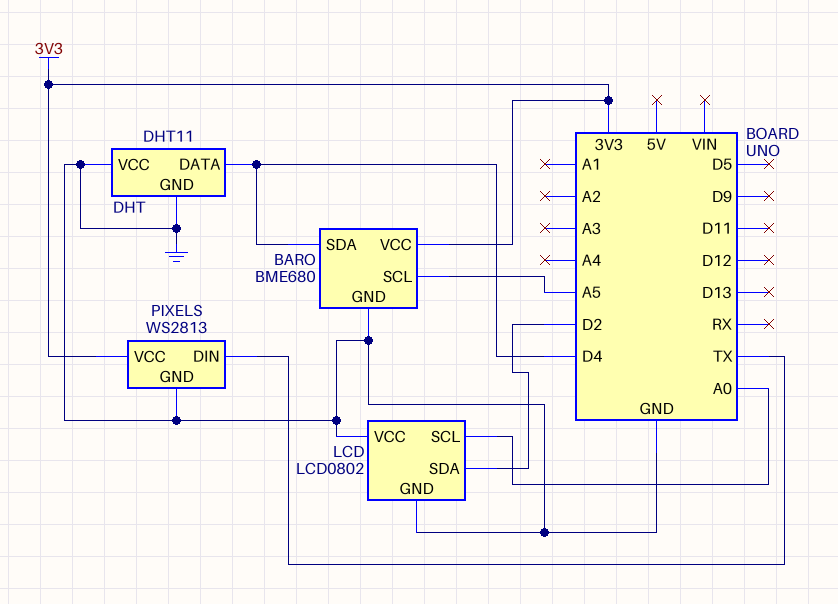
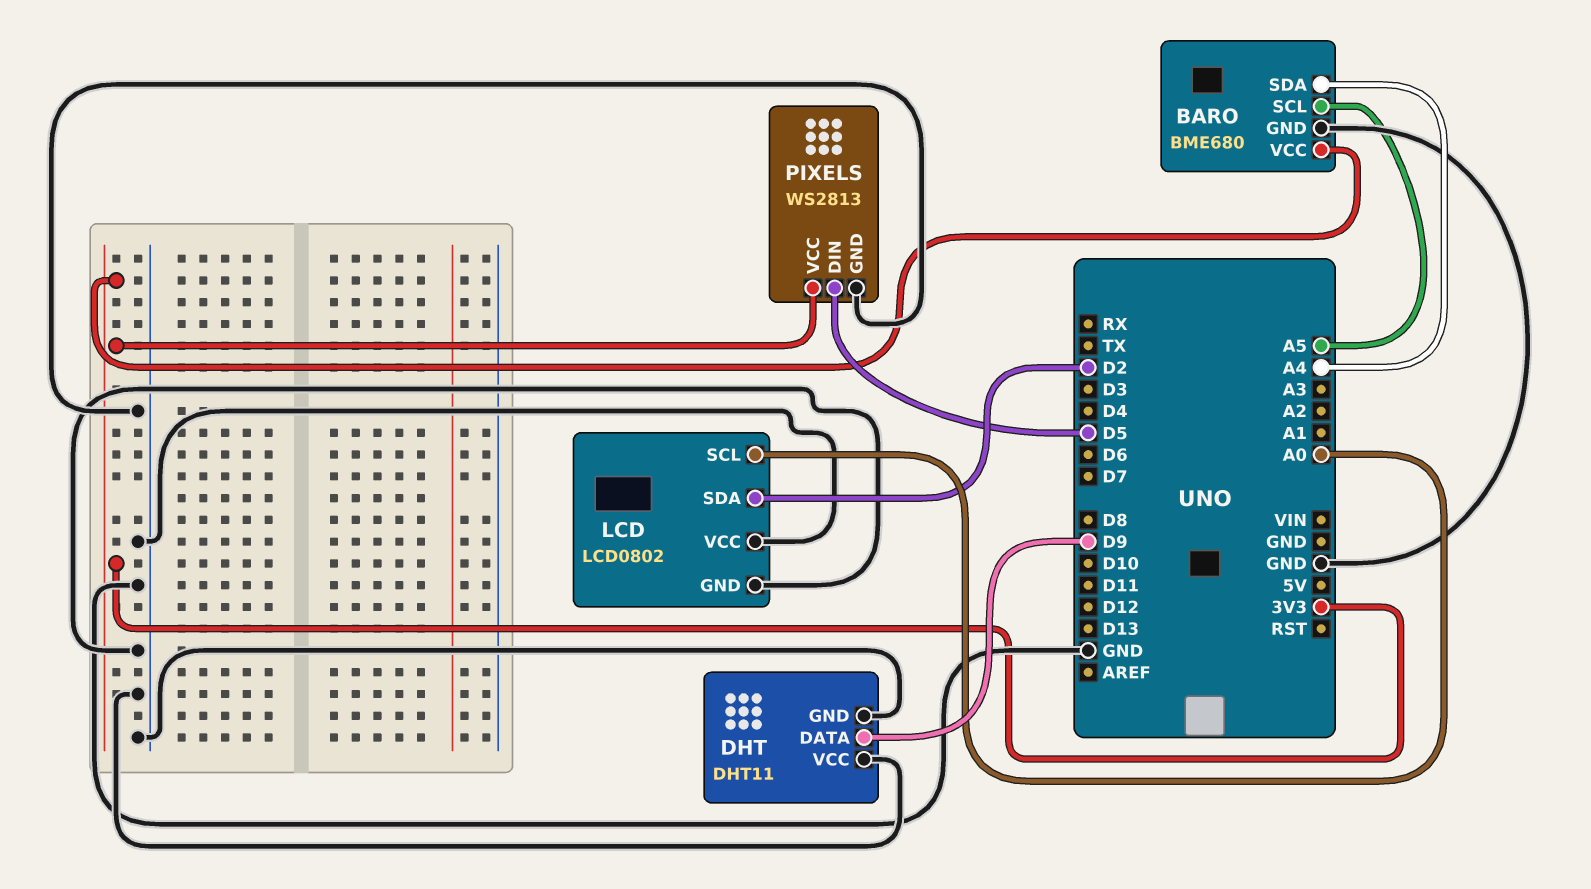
BARO pin SDA: D4 -> A4
DHT pin DATA: D4 -> D9
PIXELS pin DIN: TX -> D5

